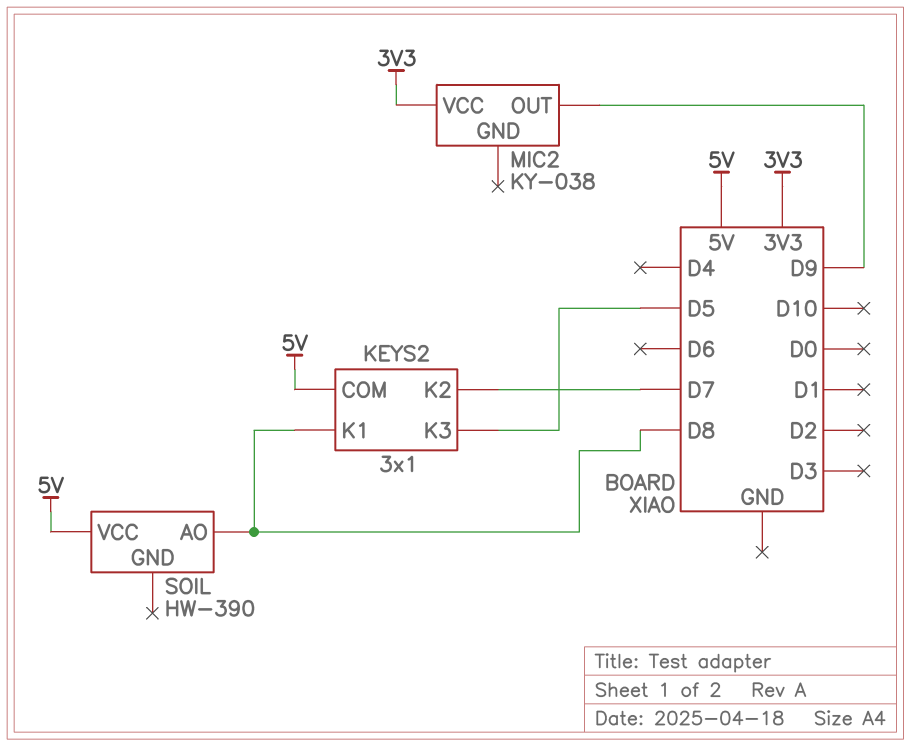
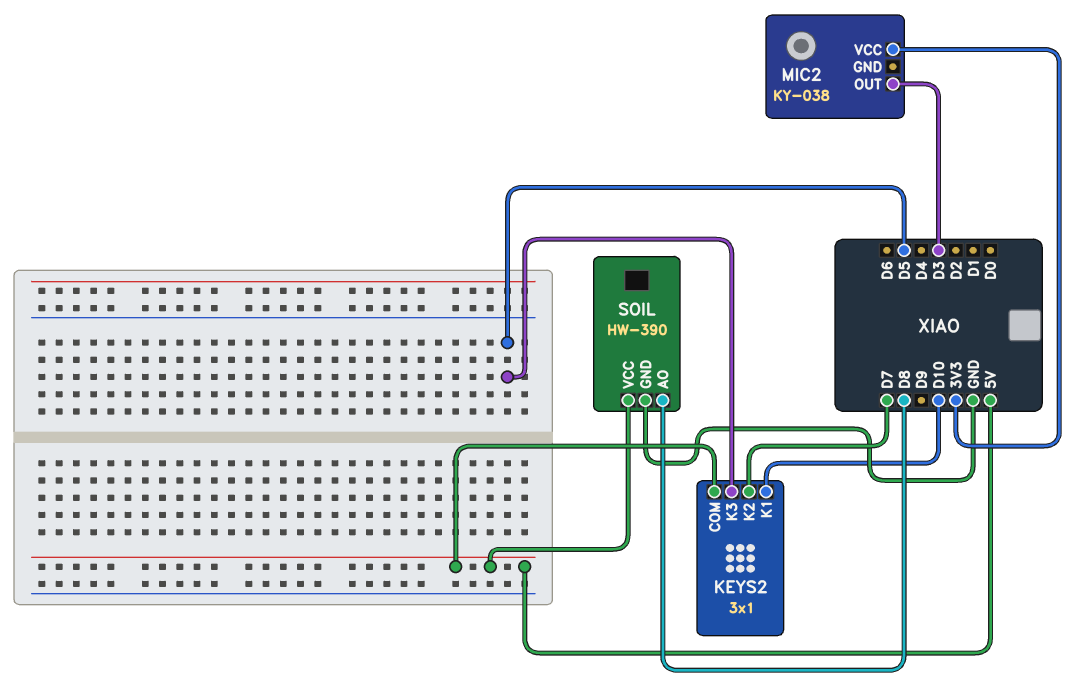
KEYS2 pin K1: D8 -> D10
MIC2 pin OUT: D9 -> D3
SOIL pin GND: none -> GND

